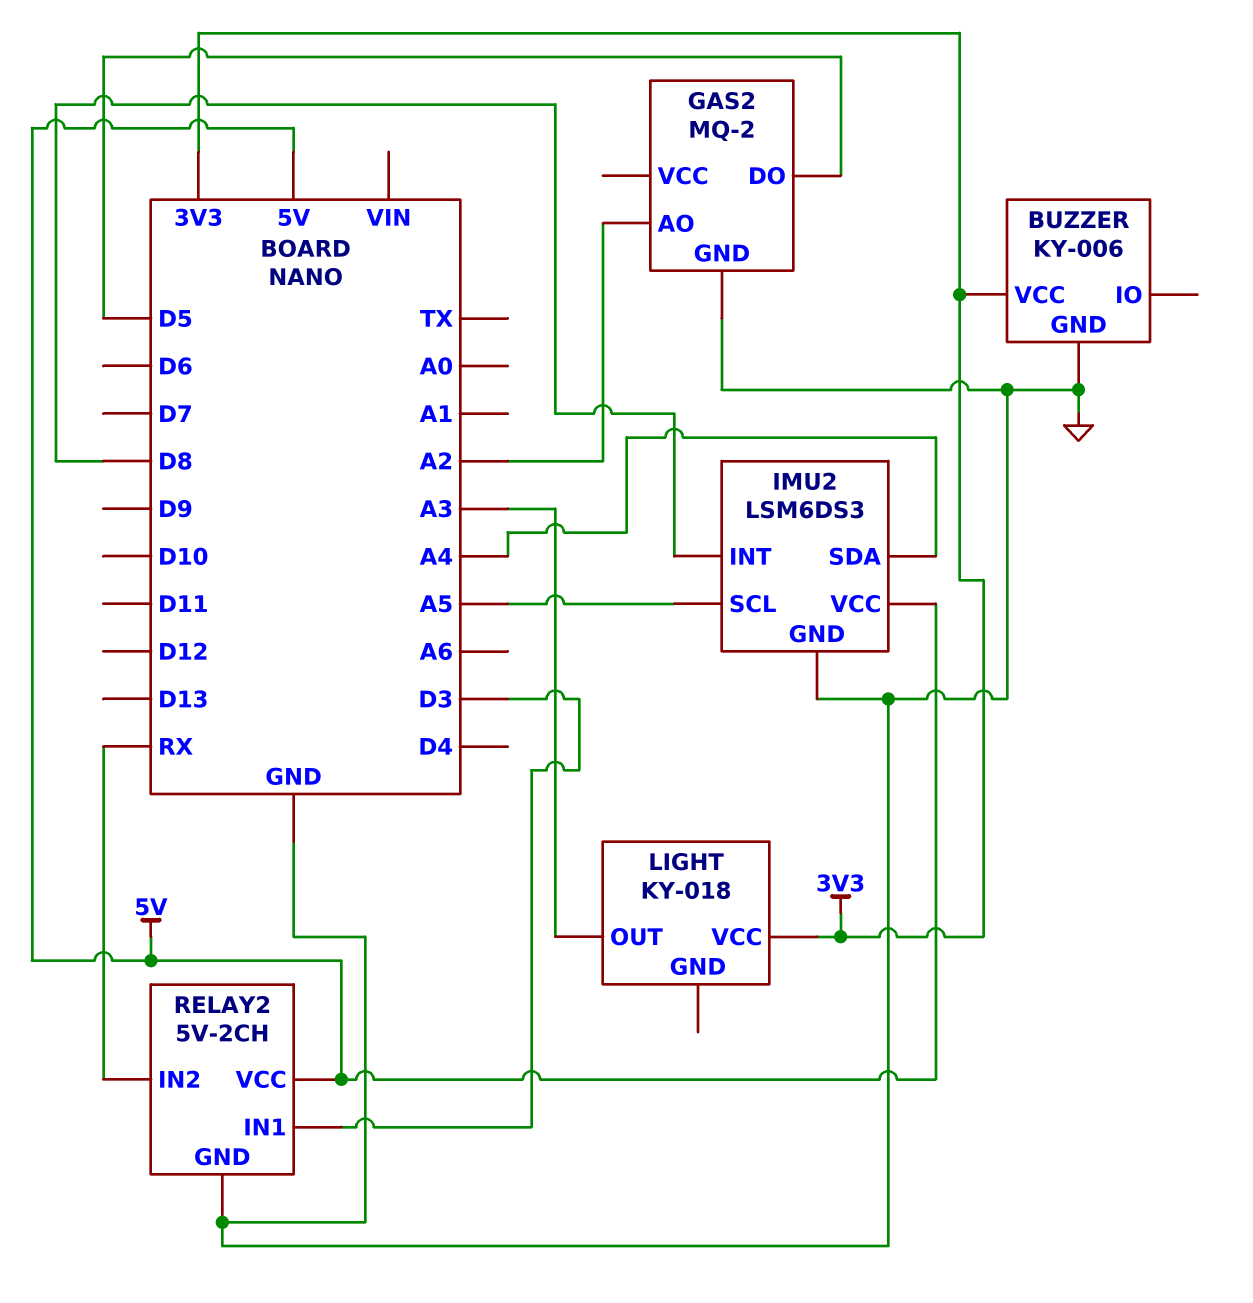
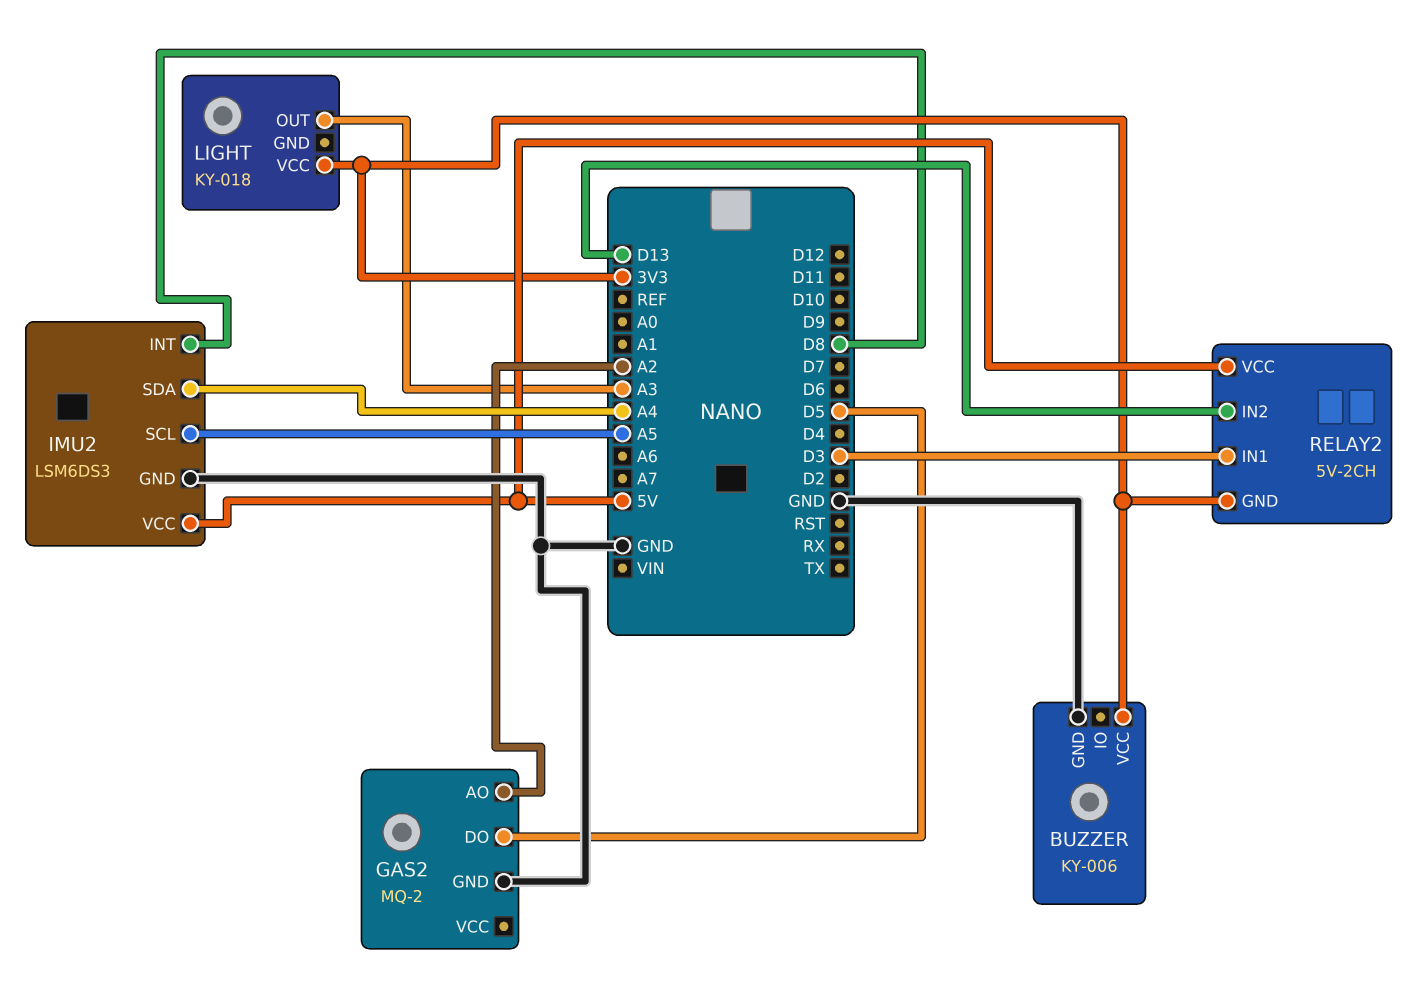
RELAY2 pin GND: GND -> 3V3
RELAY2 pin IN2: RX -> D13

